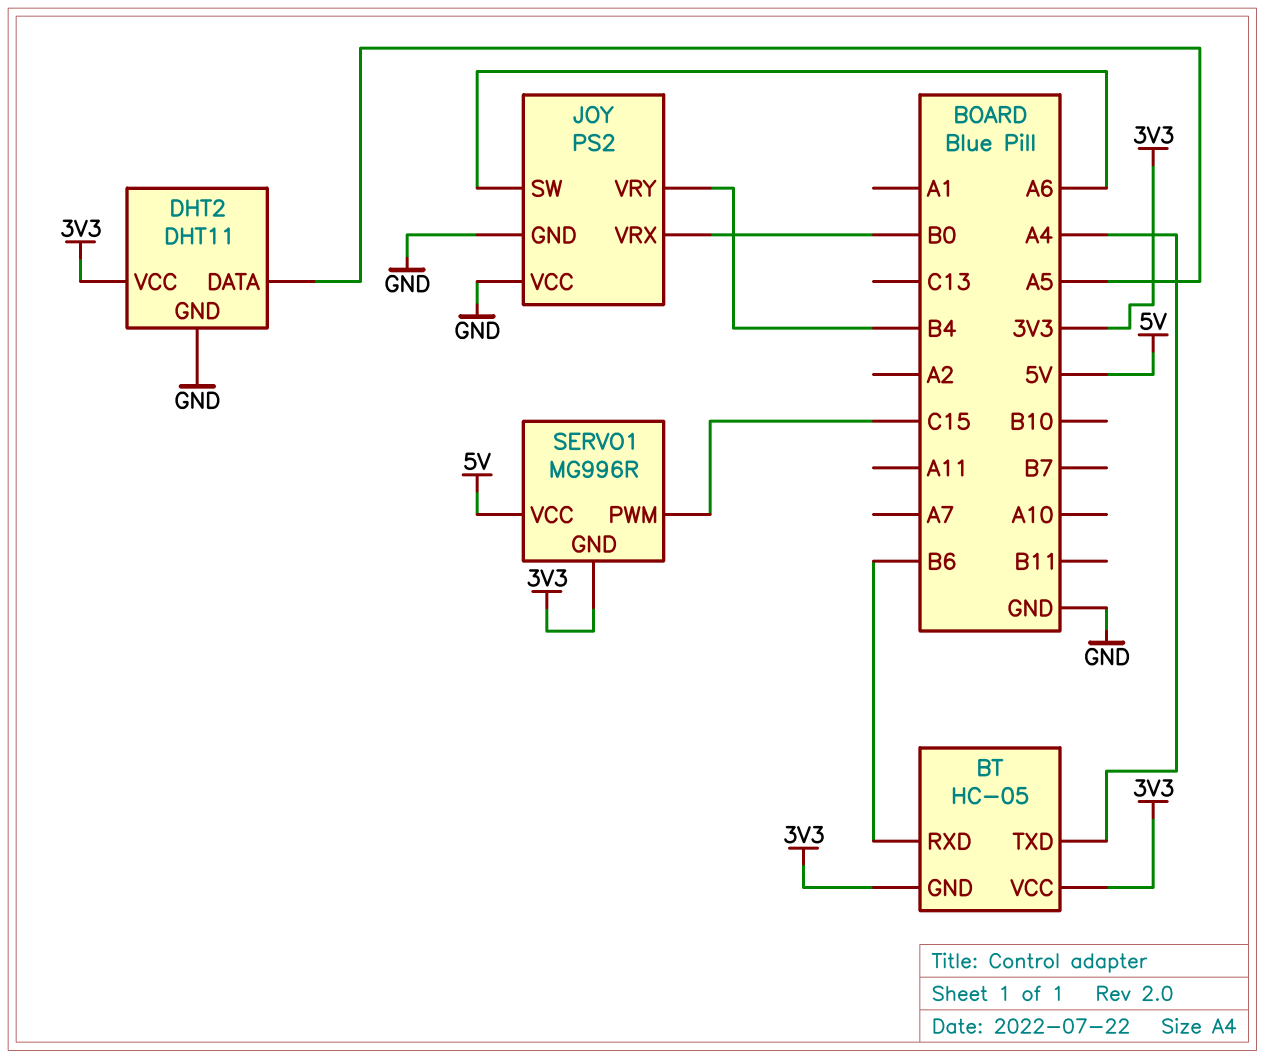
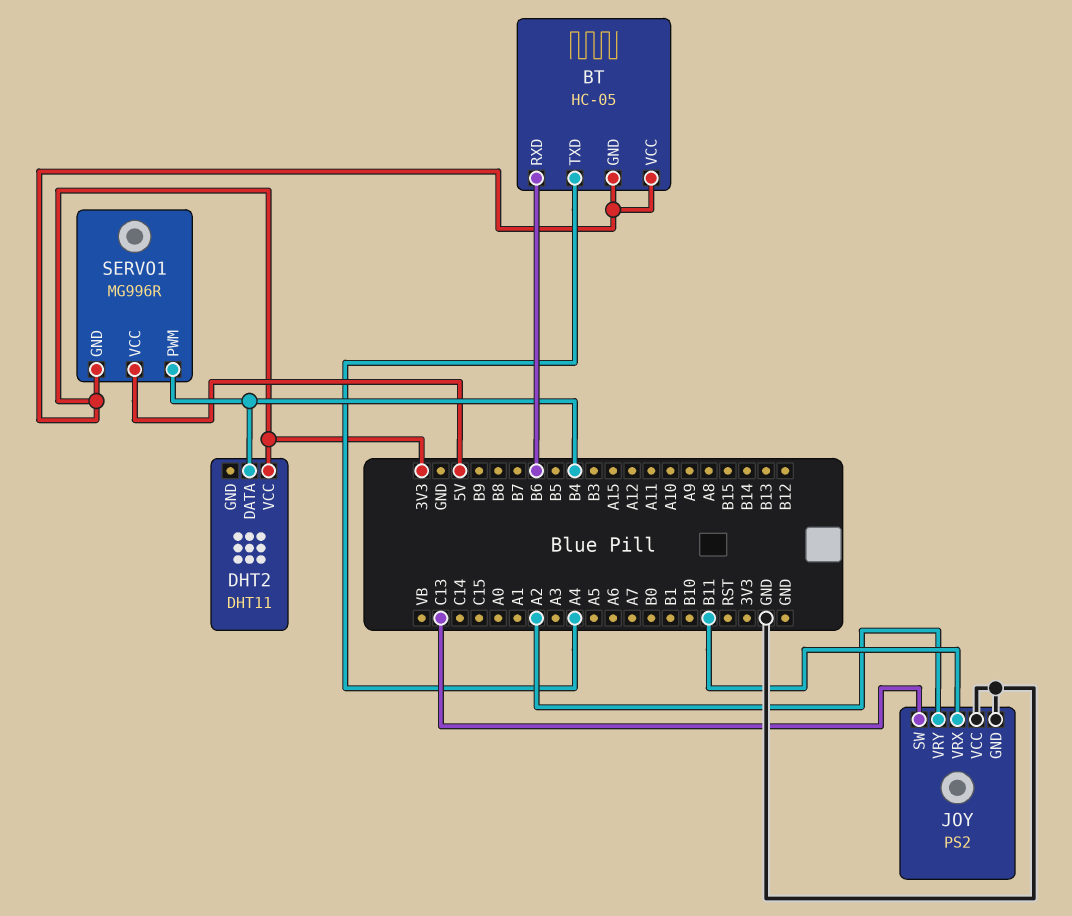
DHT2 pin DATA: A5 -> B4
DHT2 pin GND: GND -> none
JOY pin SW: A6 -> C13
JOY pin VRX: B0 -> B11
JOY pin VRY: B4 -> A2
SERVO1 pin PWM: C15 -> B4

